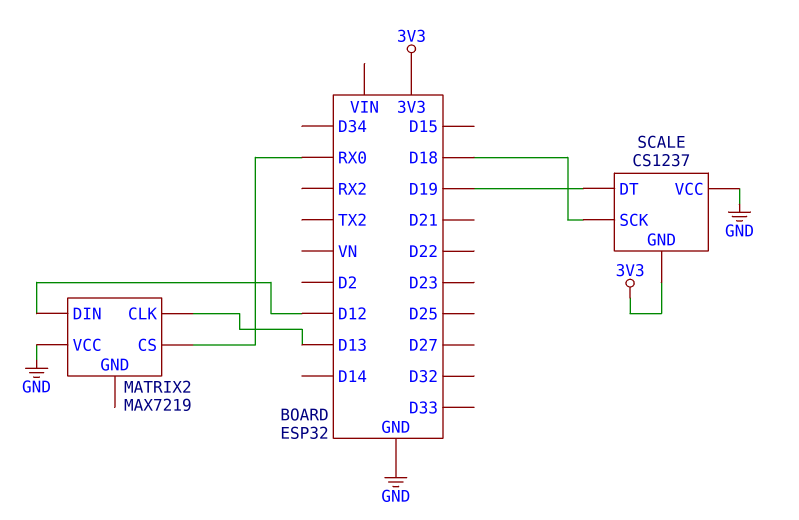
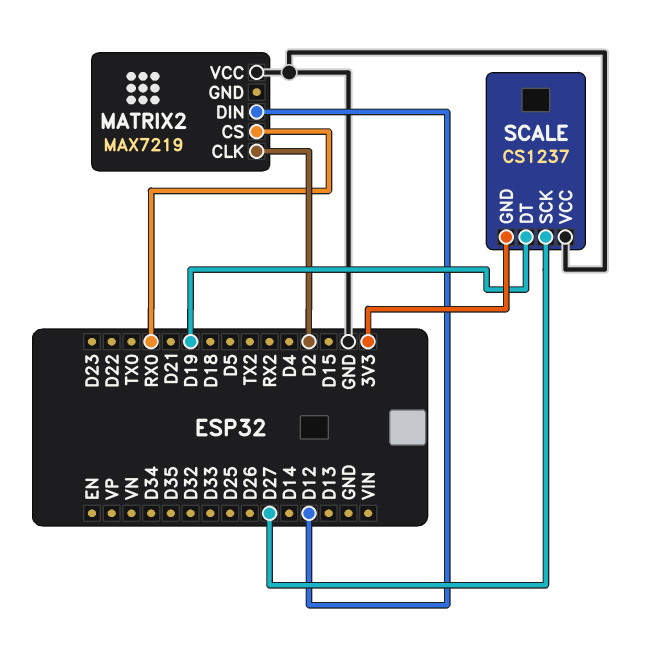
MATRIX2 pin CLK: D13 -> D2
SCALE pin SCK: D18 -> D27

